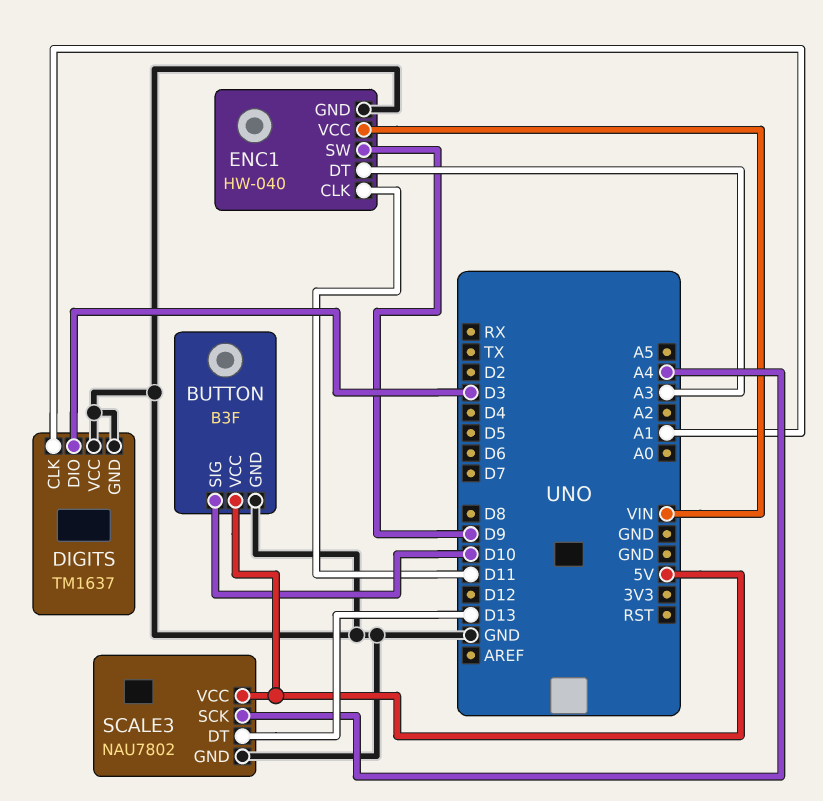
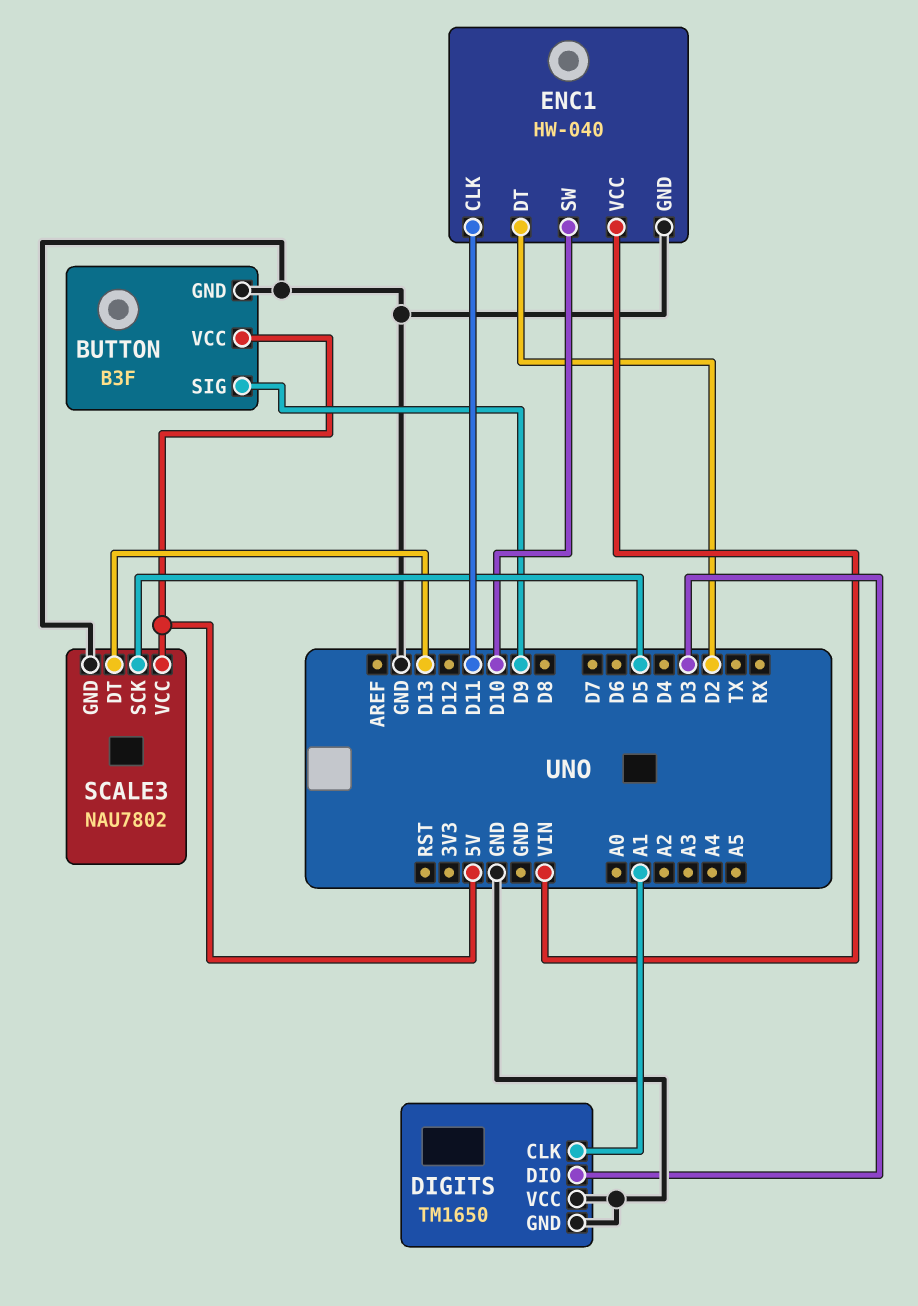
BUTTON pin SIG: D10 -> D9
DIGITS: TM1637 -> TM1650
ENC1 pin DT: A3 -> D2
ENC1 pin SW: D9 -> D10
SCALE3 pin SCK: A4 -> D5

